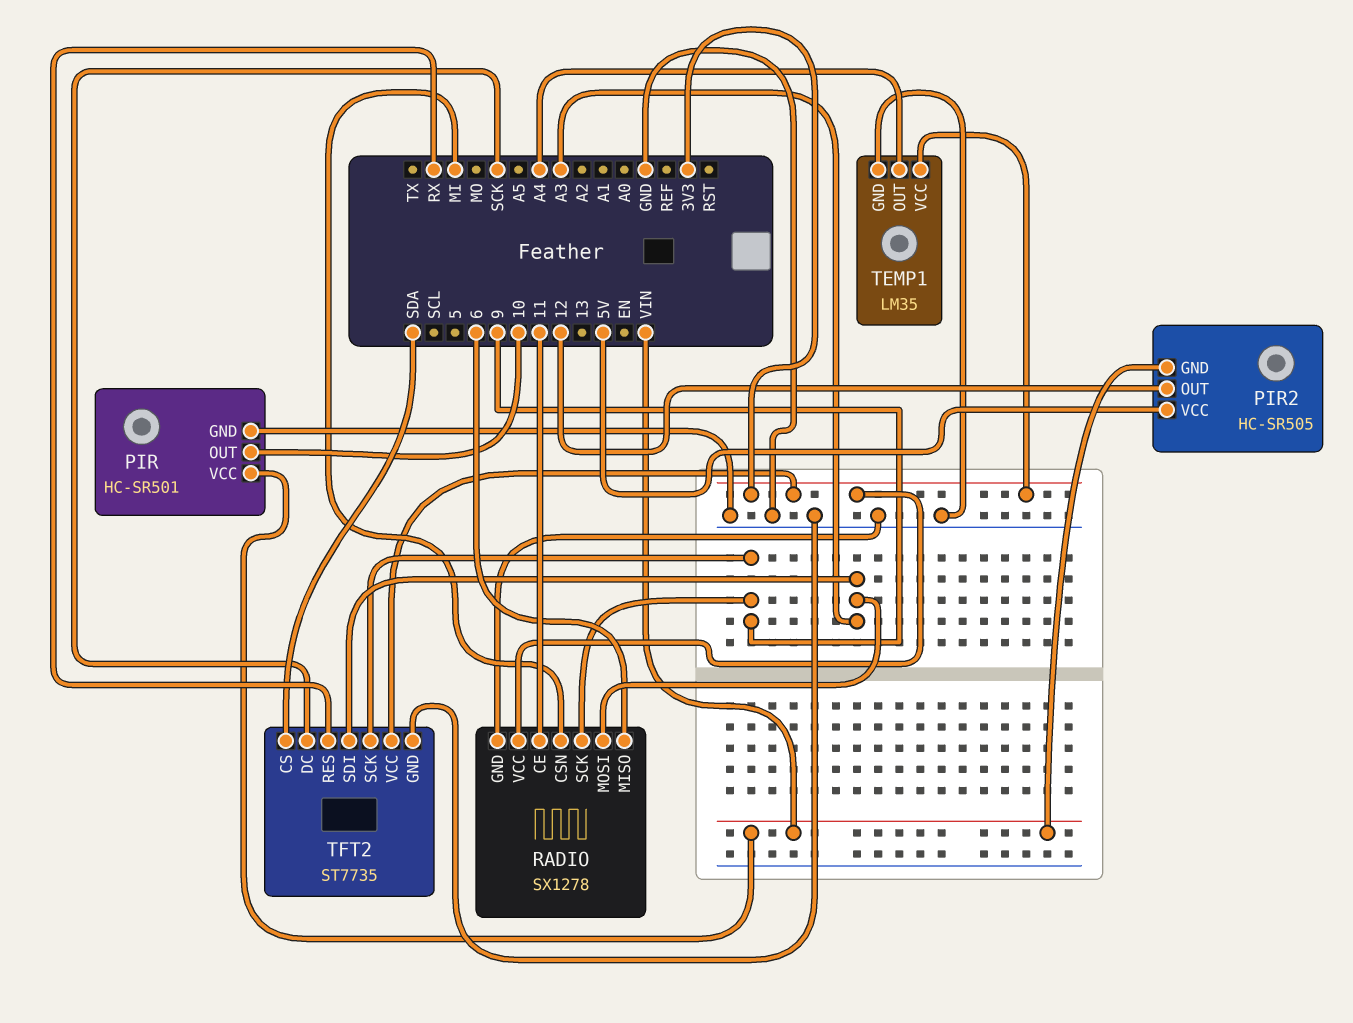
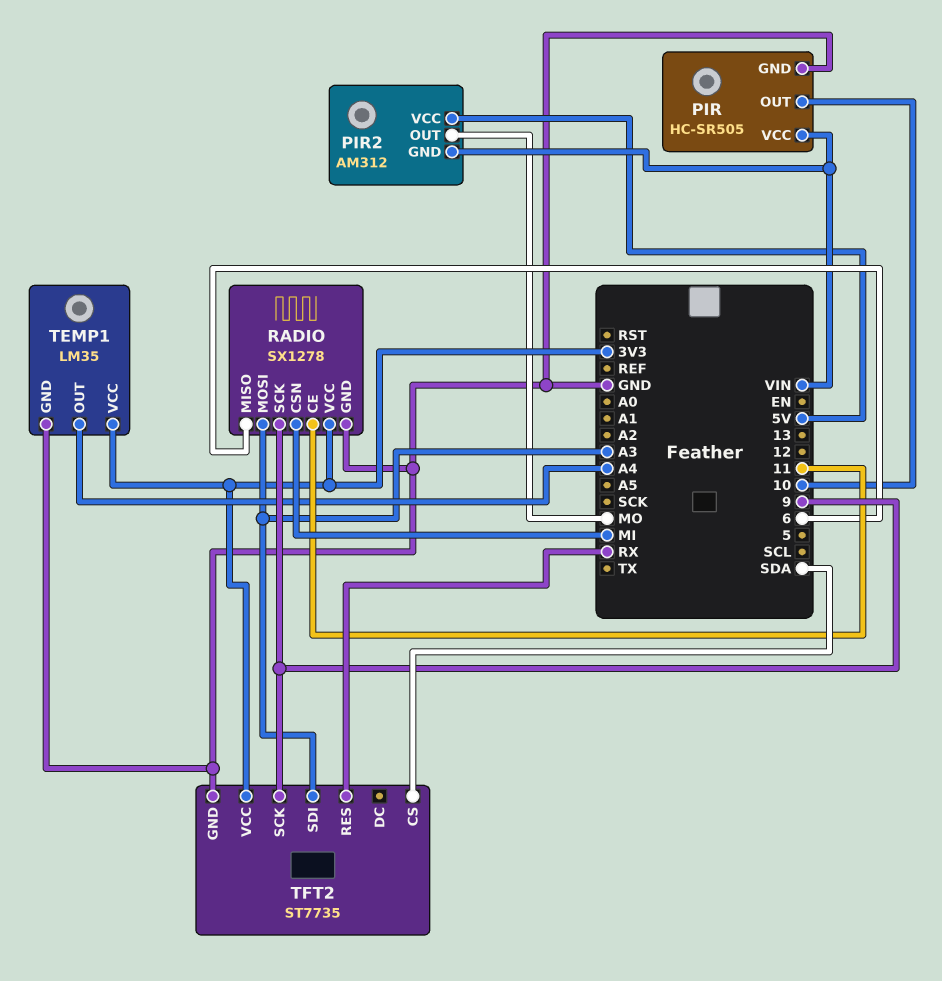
PIR: HC-SR501 -> HC-SR505
PIR2: HC-SR505 -> AM312
PIR2 pin OUT: 12 -> MO
TFT2 pin DC: SCK -> none

